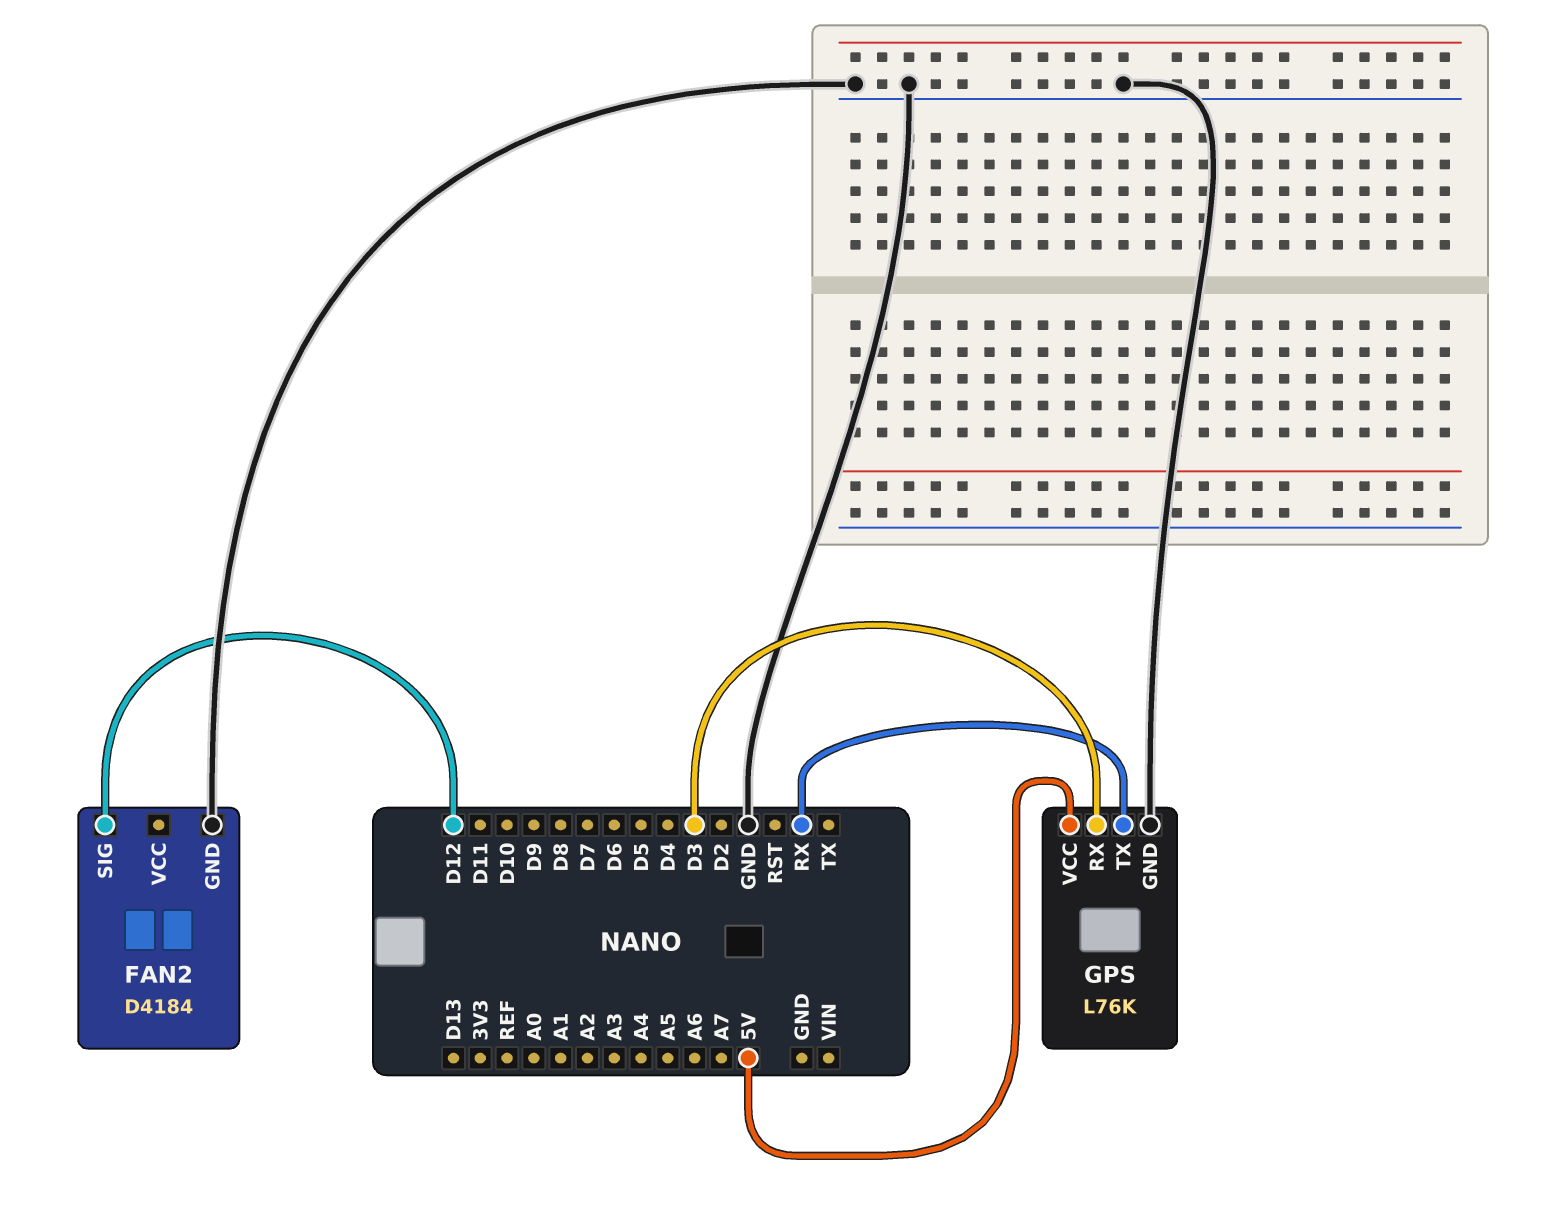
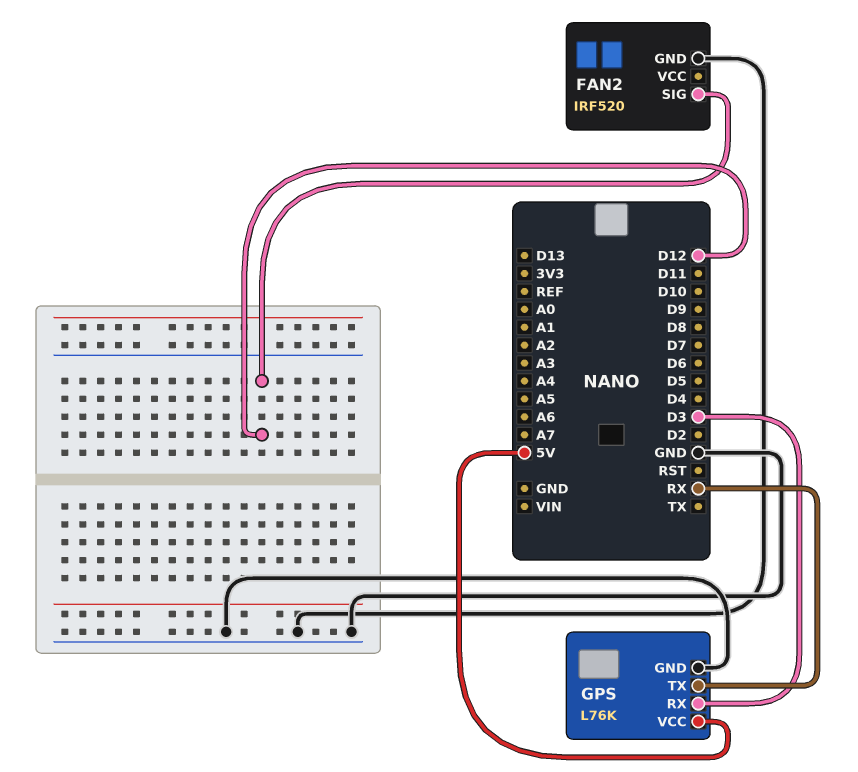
FAN2: D4184 -> IRF520

